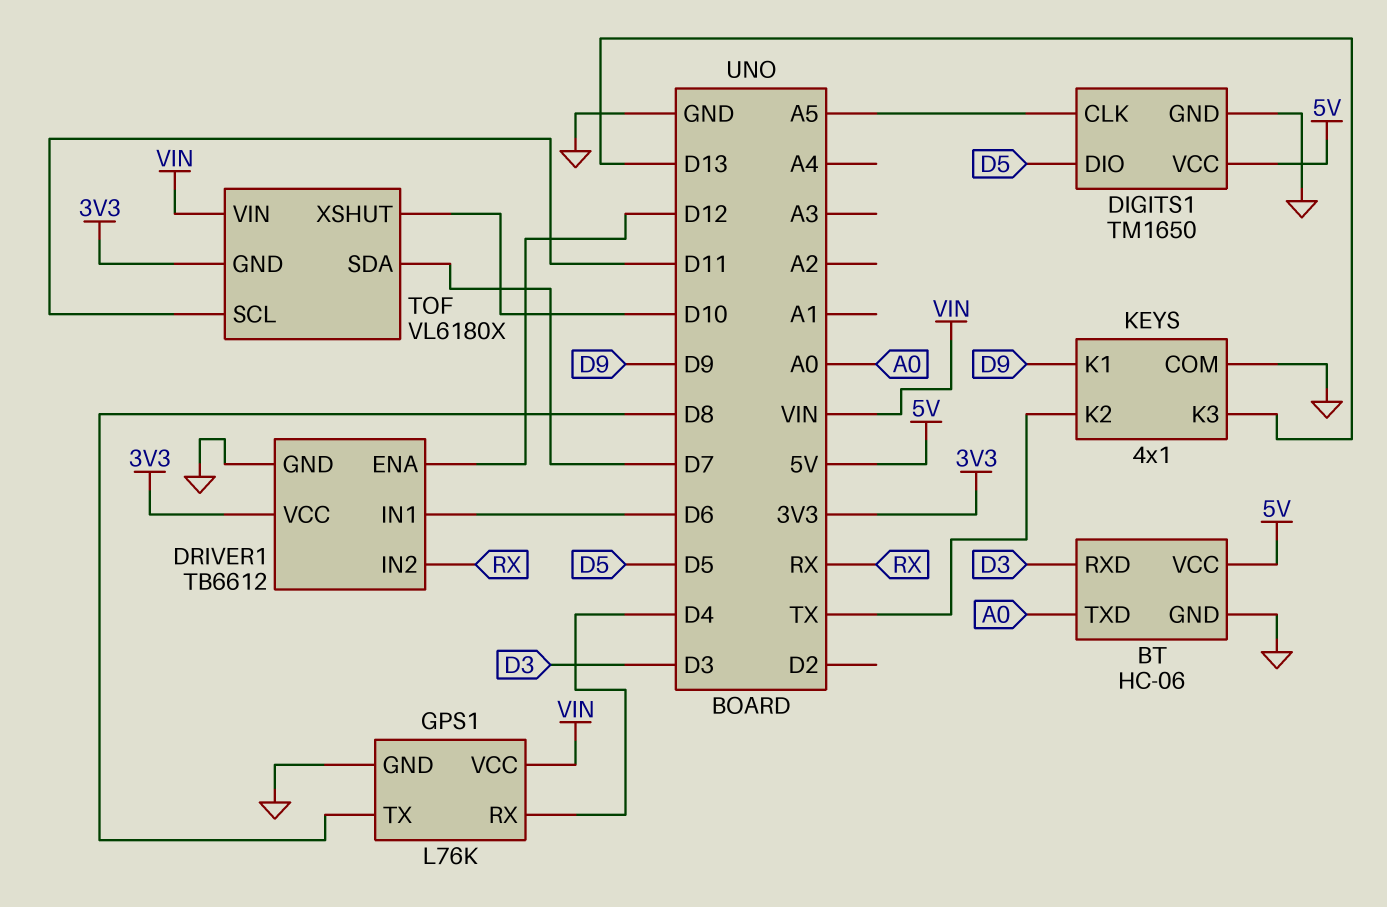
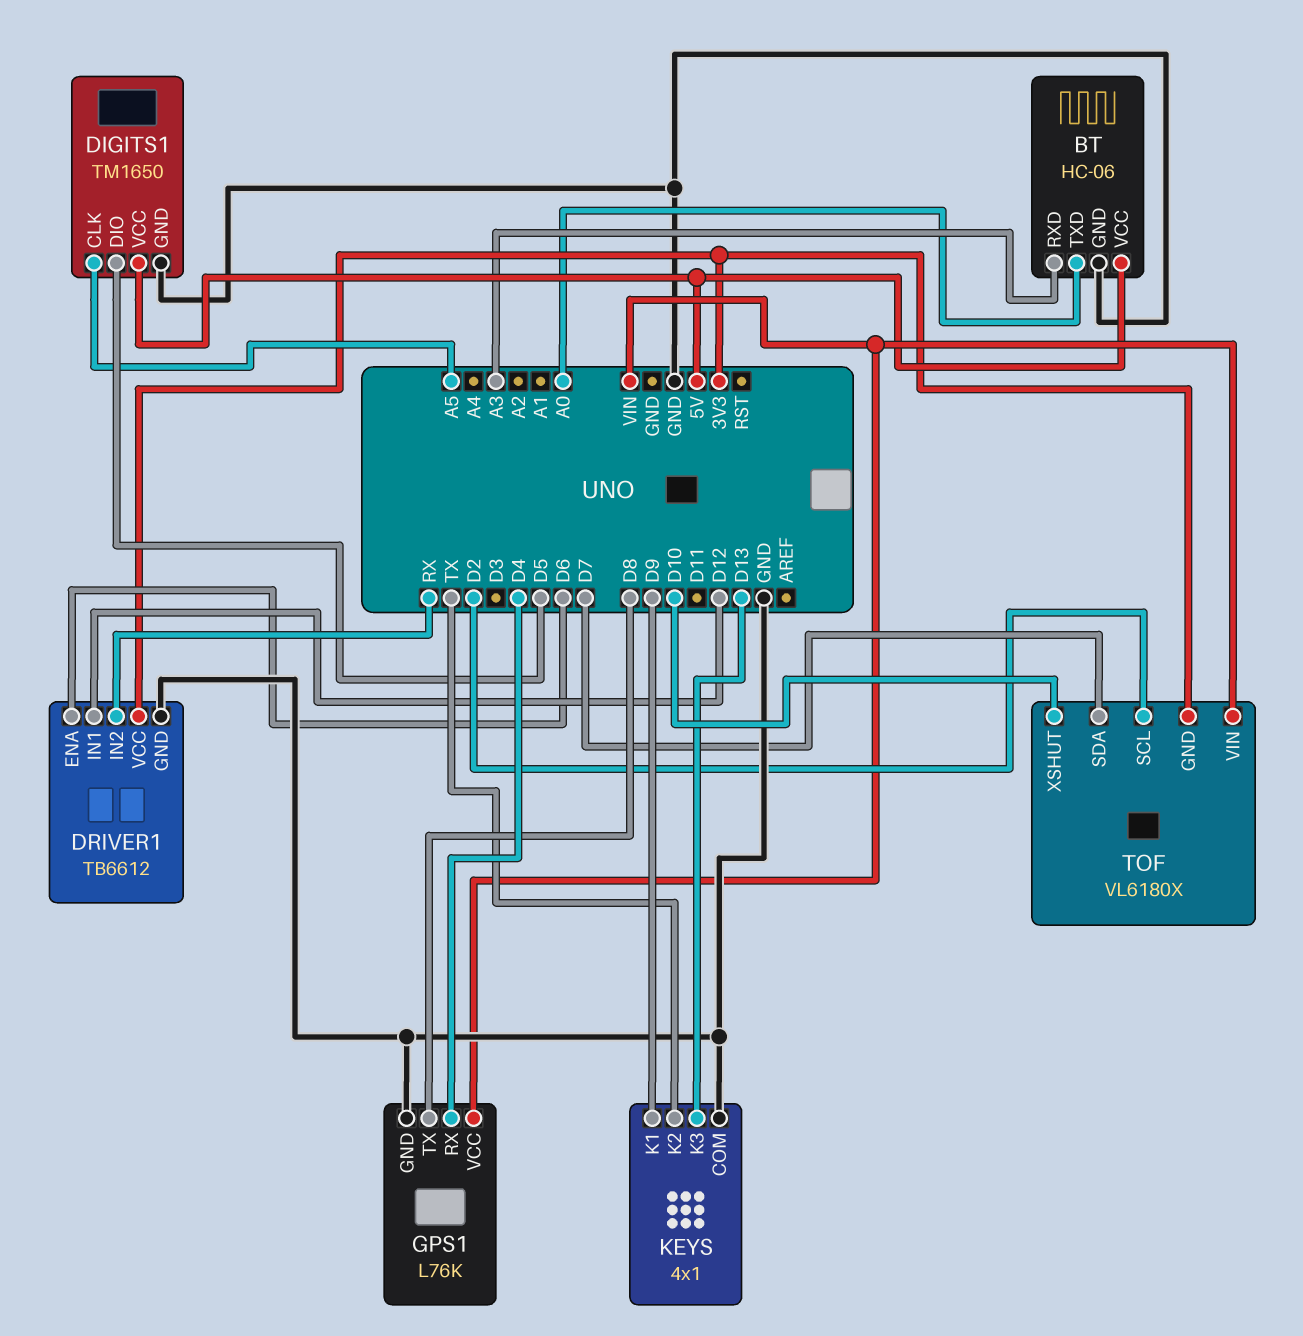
BT pin RXD: D3 -> A3
DRIVER1 pin ENA: D12 -> D6
DRIVER1 pin IN1: D6 -> D12
TOF pin SCL: D11 -> D2

